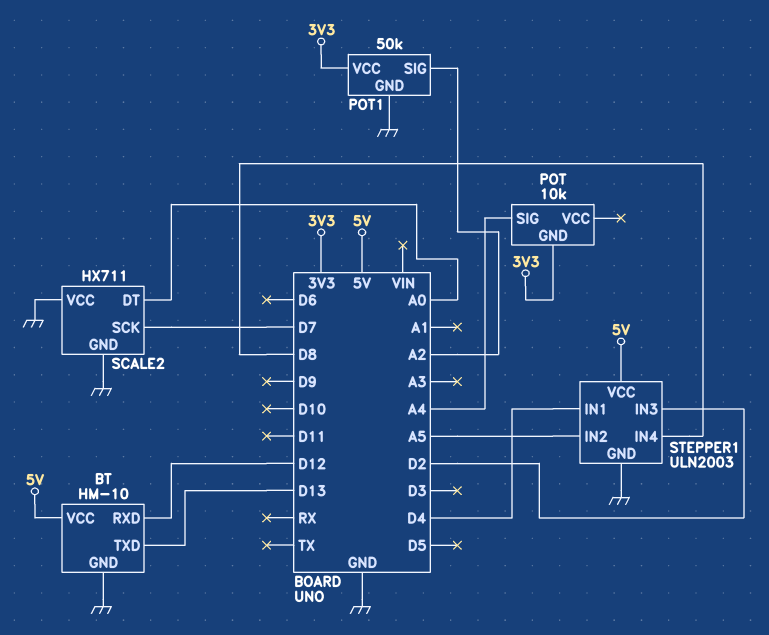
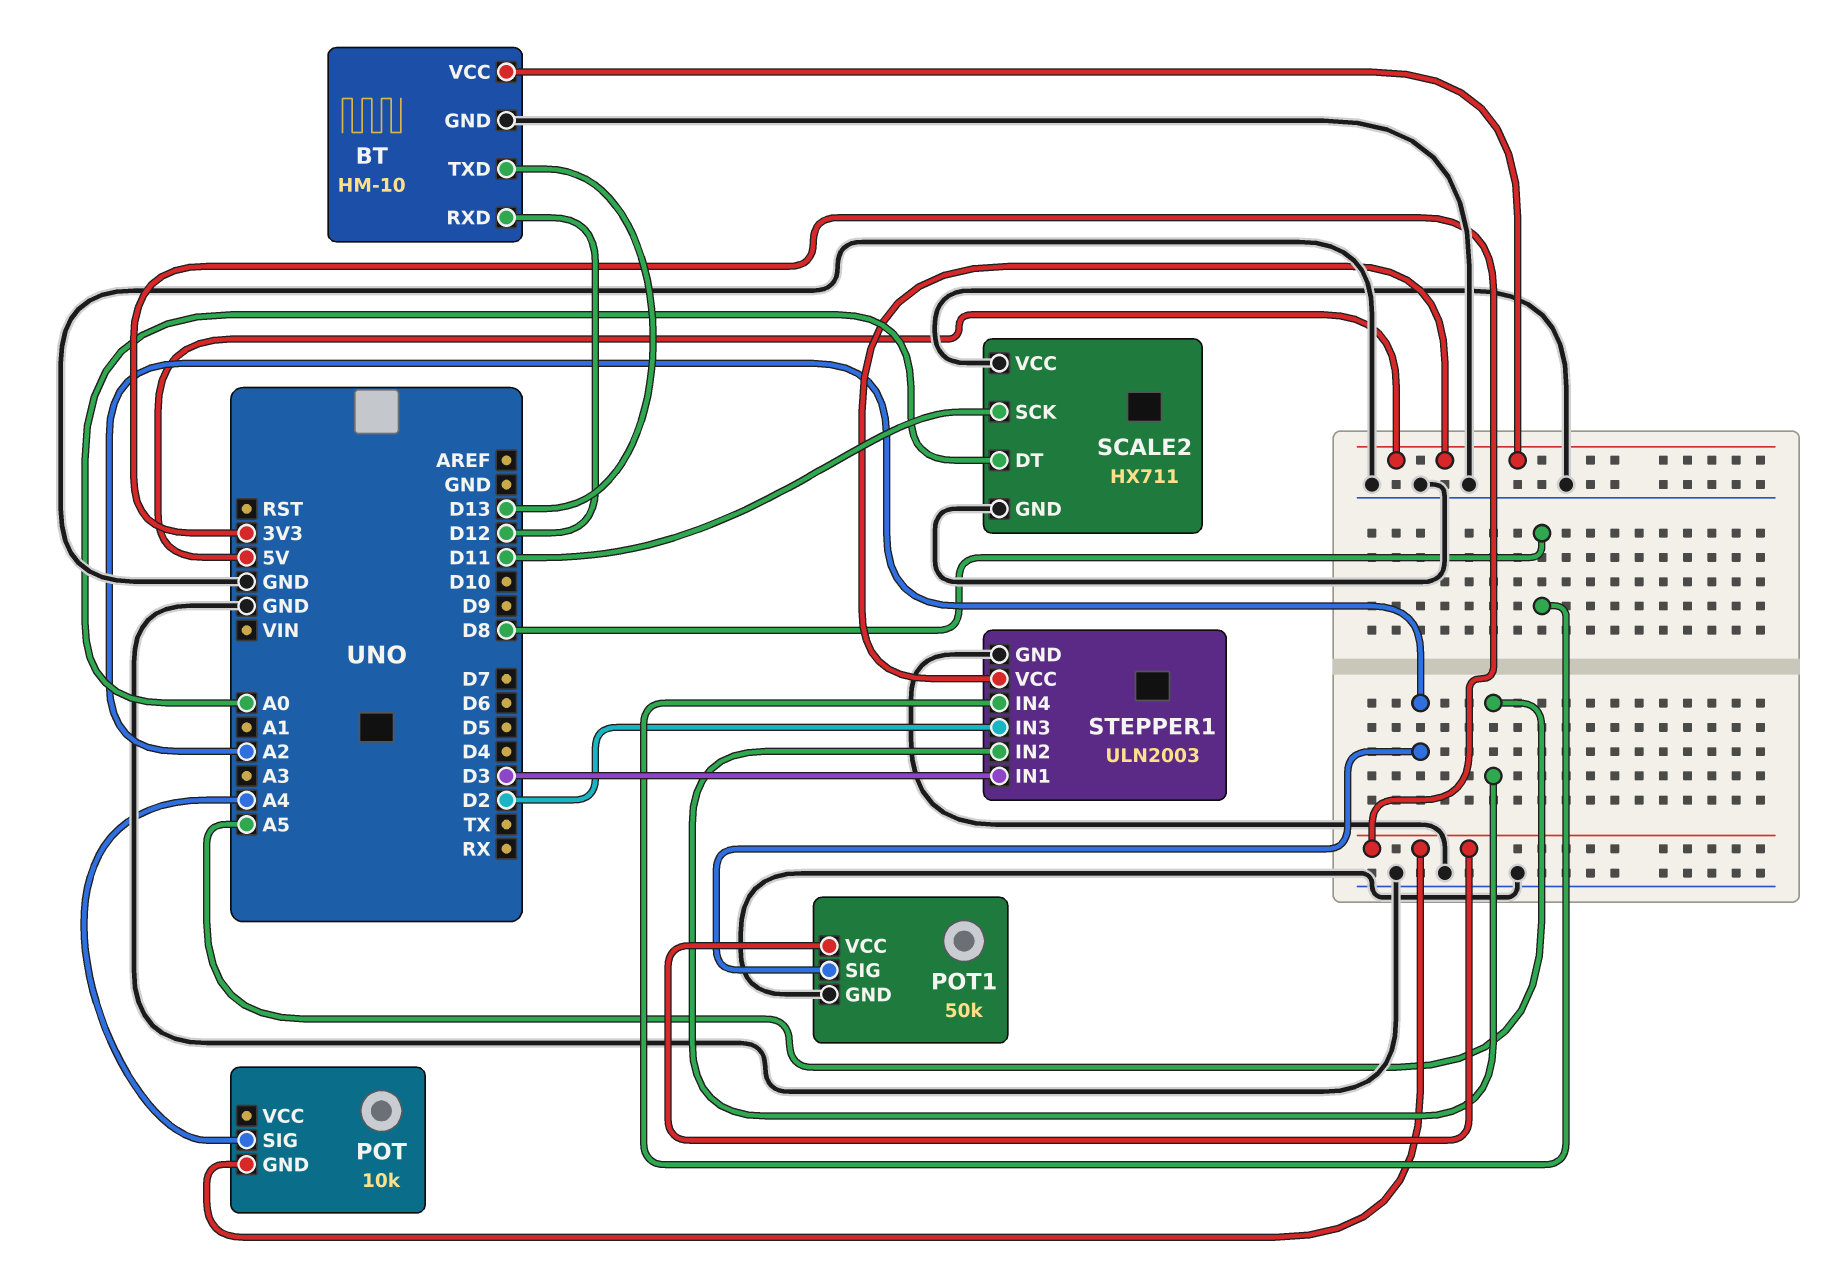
SCALE2 pin SCK: D7 -> D11
STEPPER1 pin IN1: D4 -> D3

